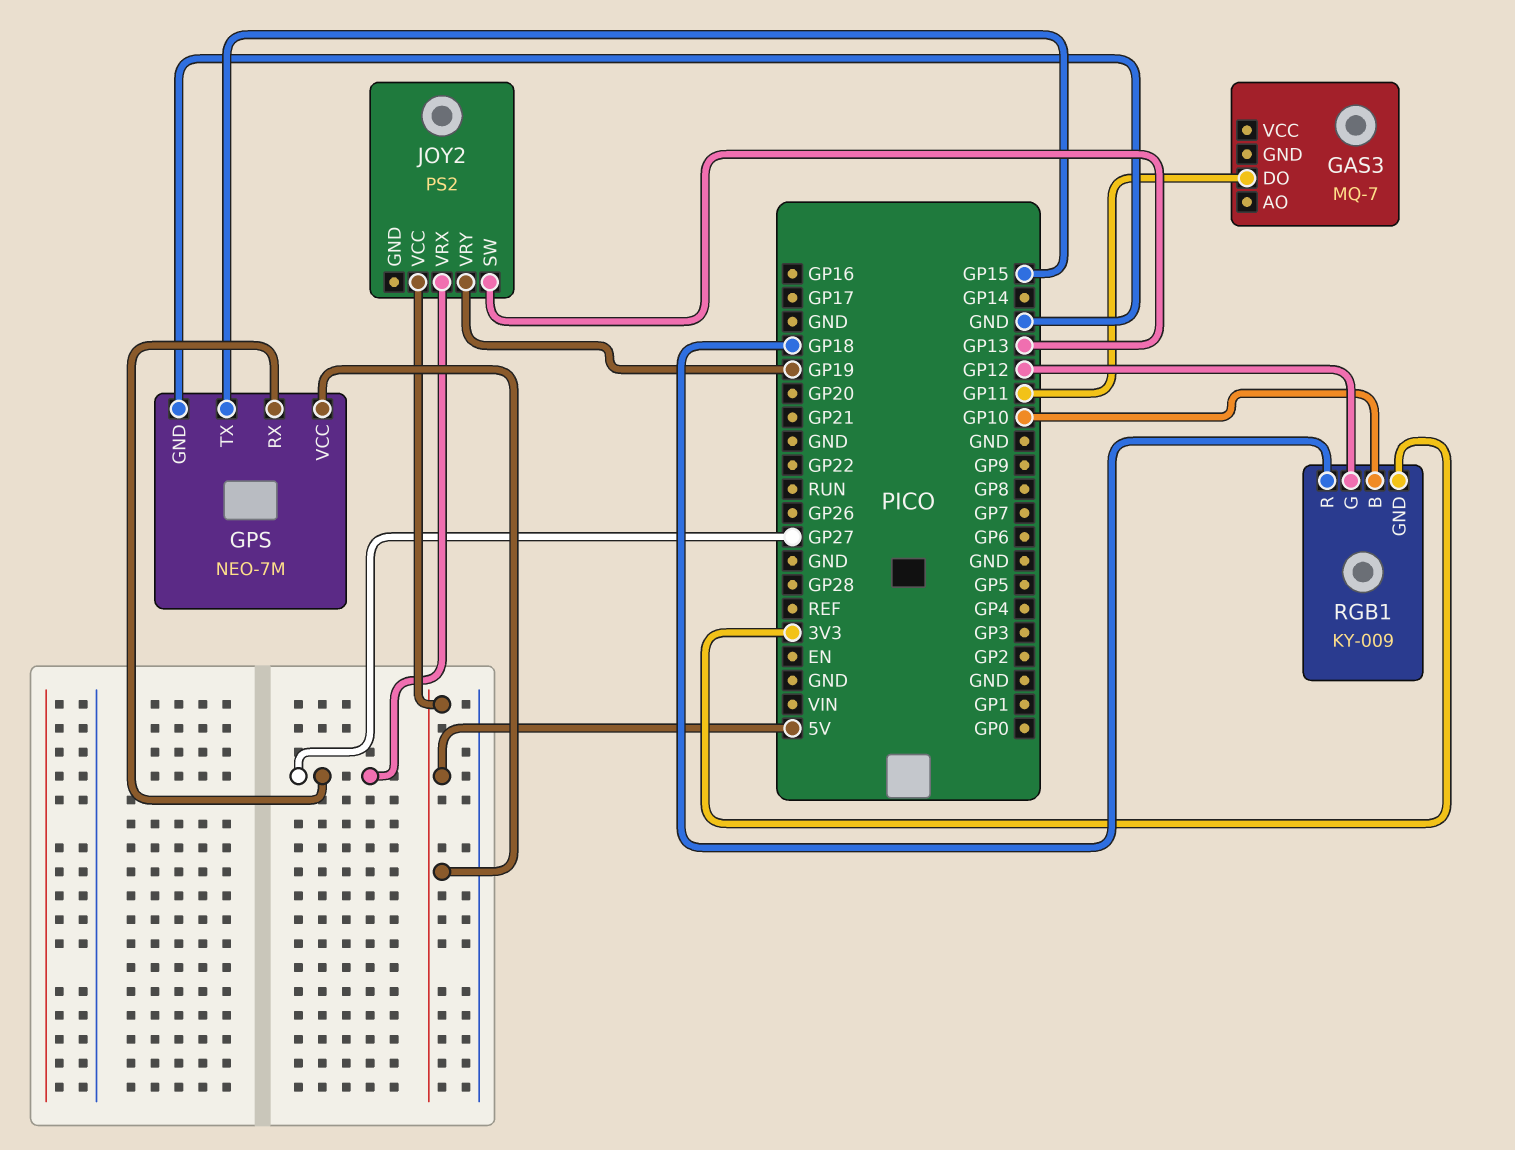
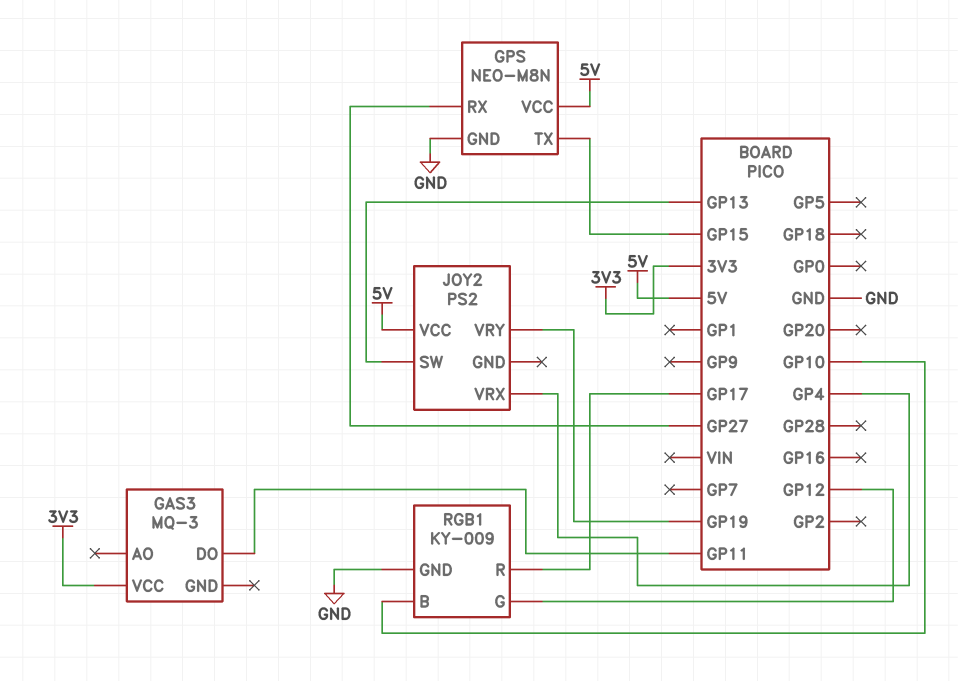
GAS3: MQ-7 -> MQ-3
GAS3 pin VCC: none -> 3V3
GPS: NEO-7M -> NEO-M8N
JOY2 pin VRX: GP27 -> GP4
RGB1 pin GND: 3V3 -> GND
RGB1 pin R: GP18 -> GP17

